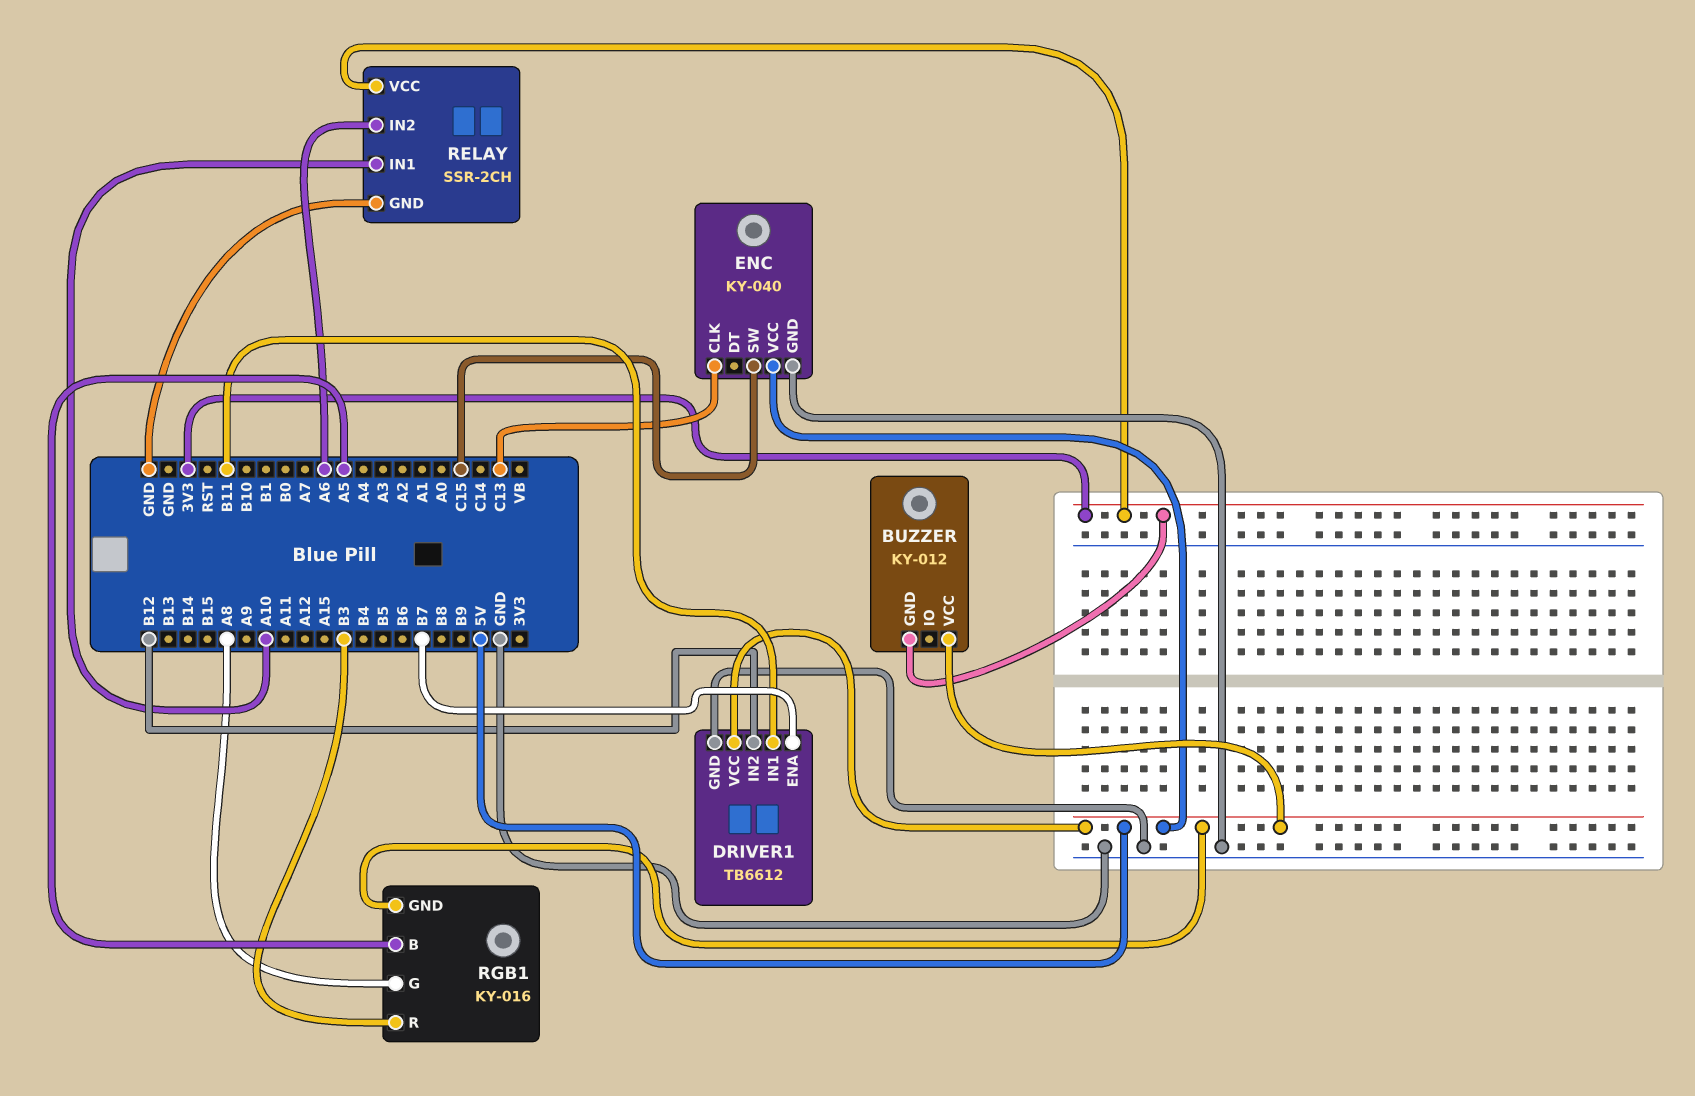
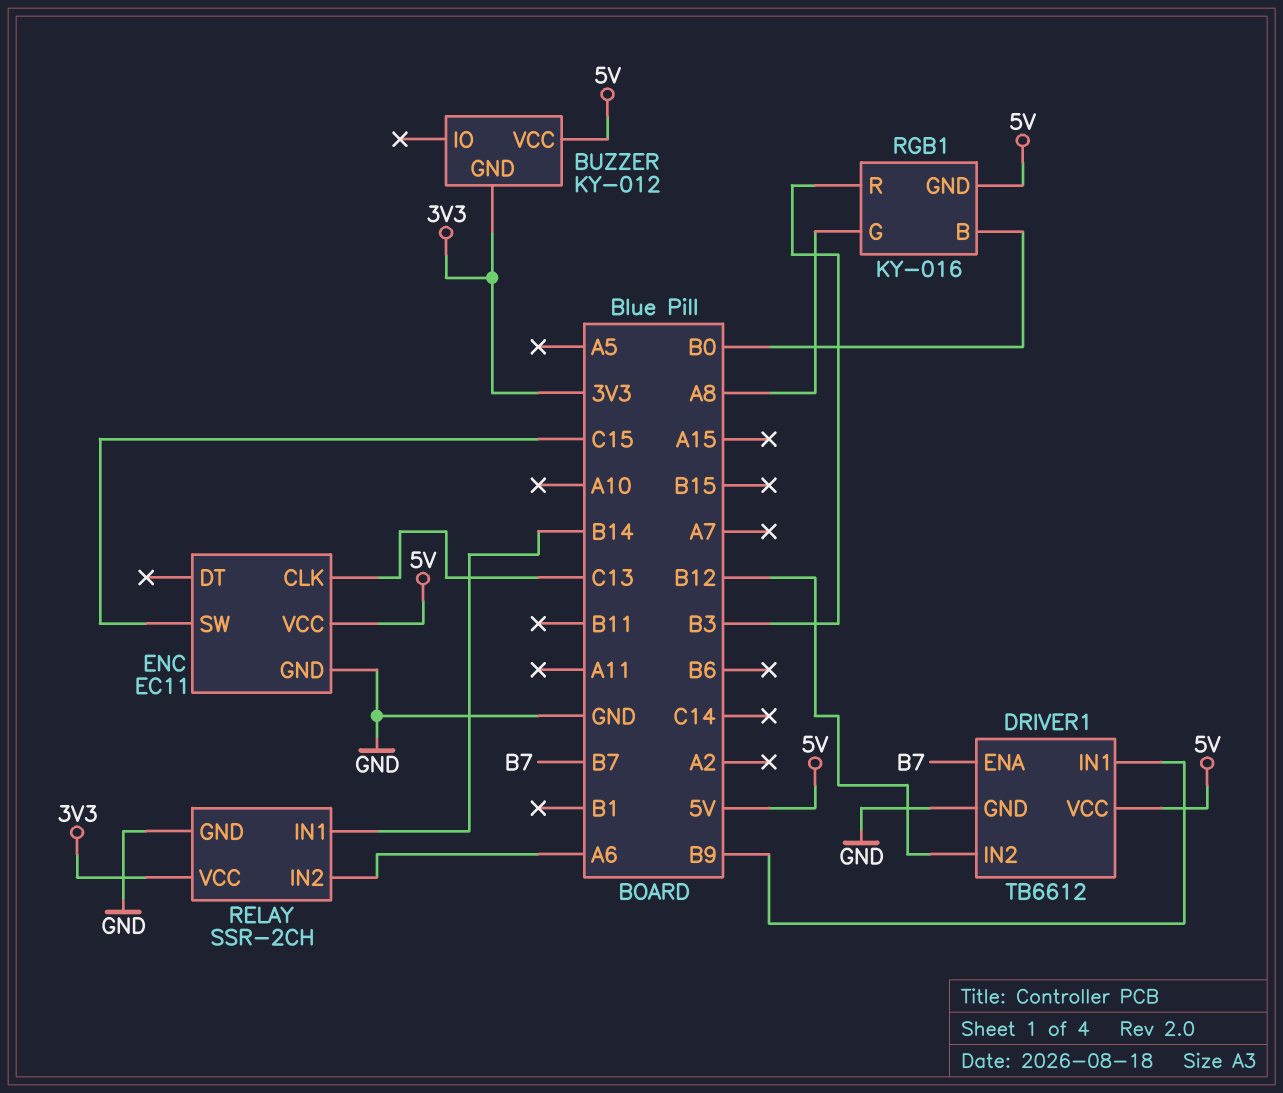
DRIVER1 pin IN1: B11 -> B9
ENC: KY-040 -> EC11
RELAY pin IN1: A10 -> B14
RGB1 pin B: A5 -> B0

